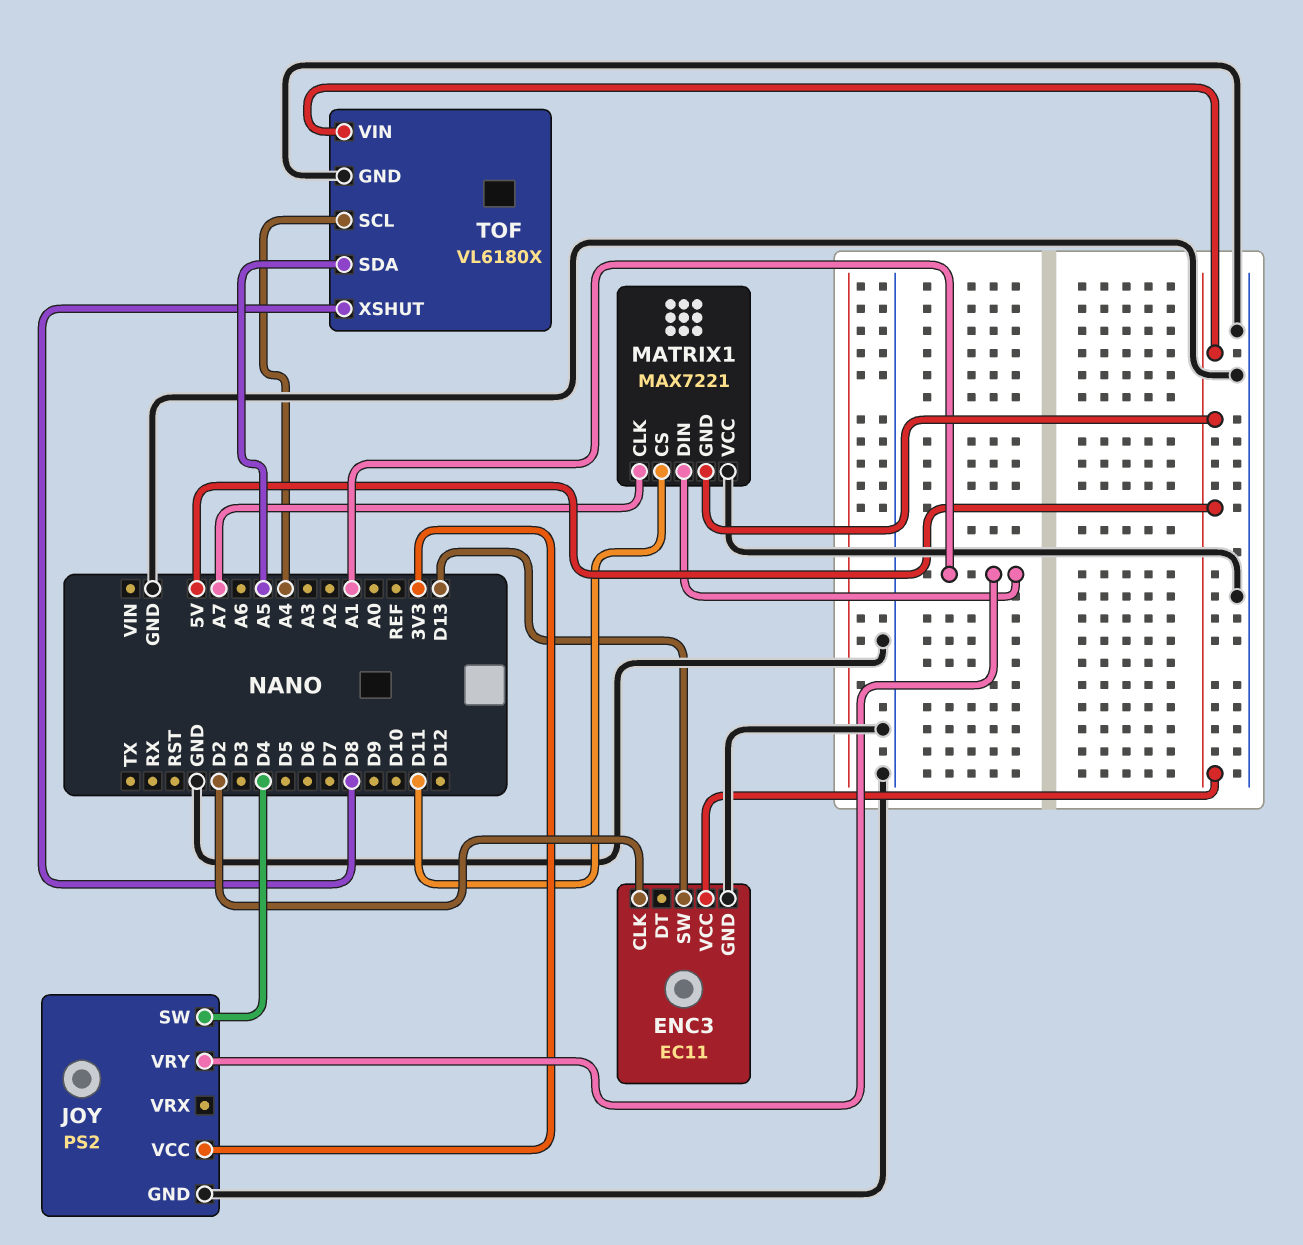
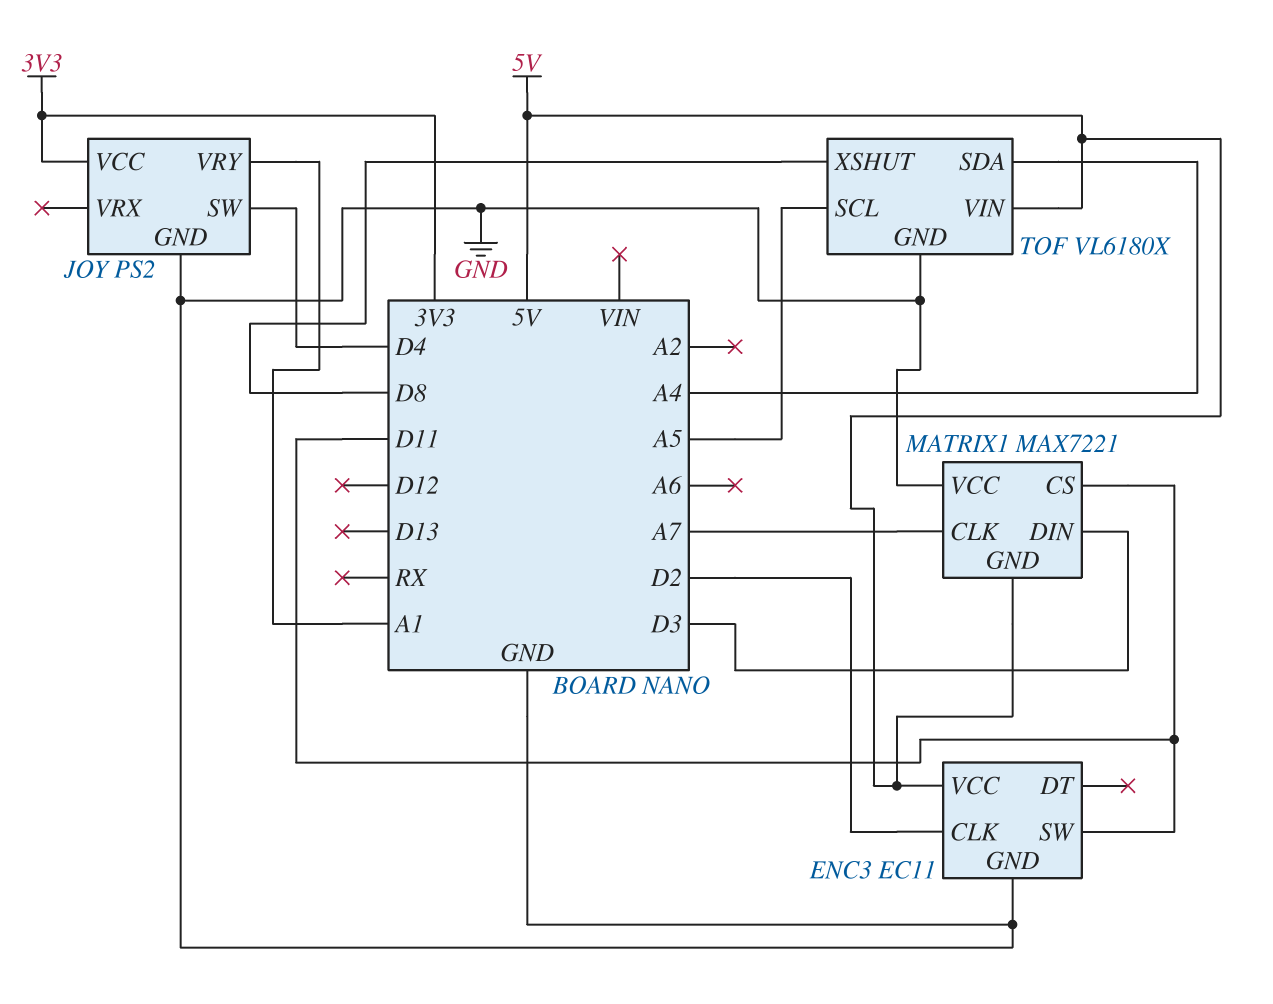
ENC3 pin SW: D13 -> D11
MATRIX1 pin DIN: A1 -> D3
TOF pin SCL: A4 -> A5
TOF pin SDA: A5 -> A4

